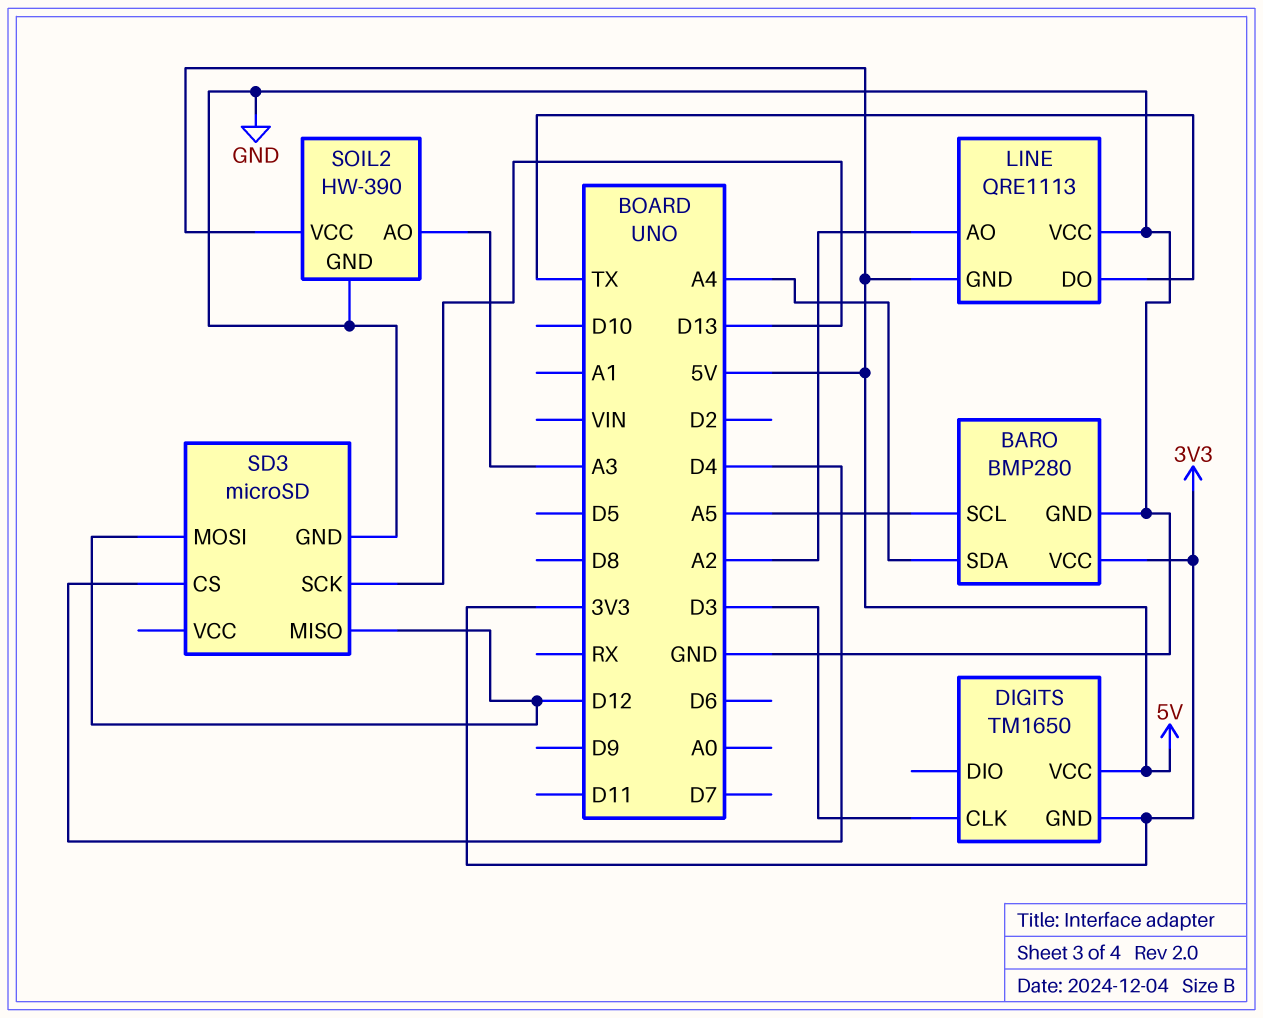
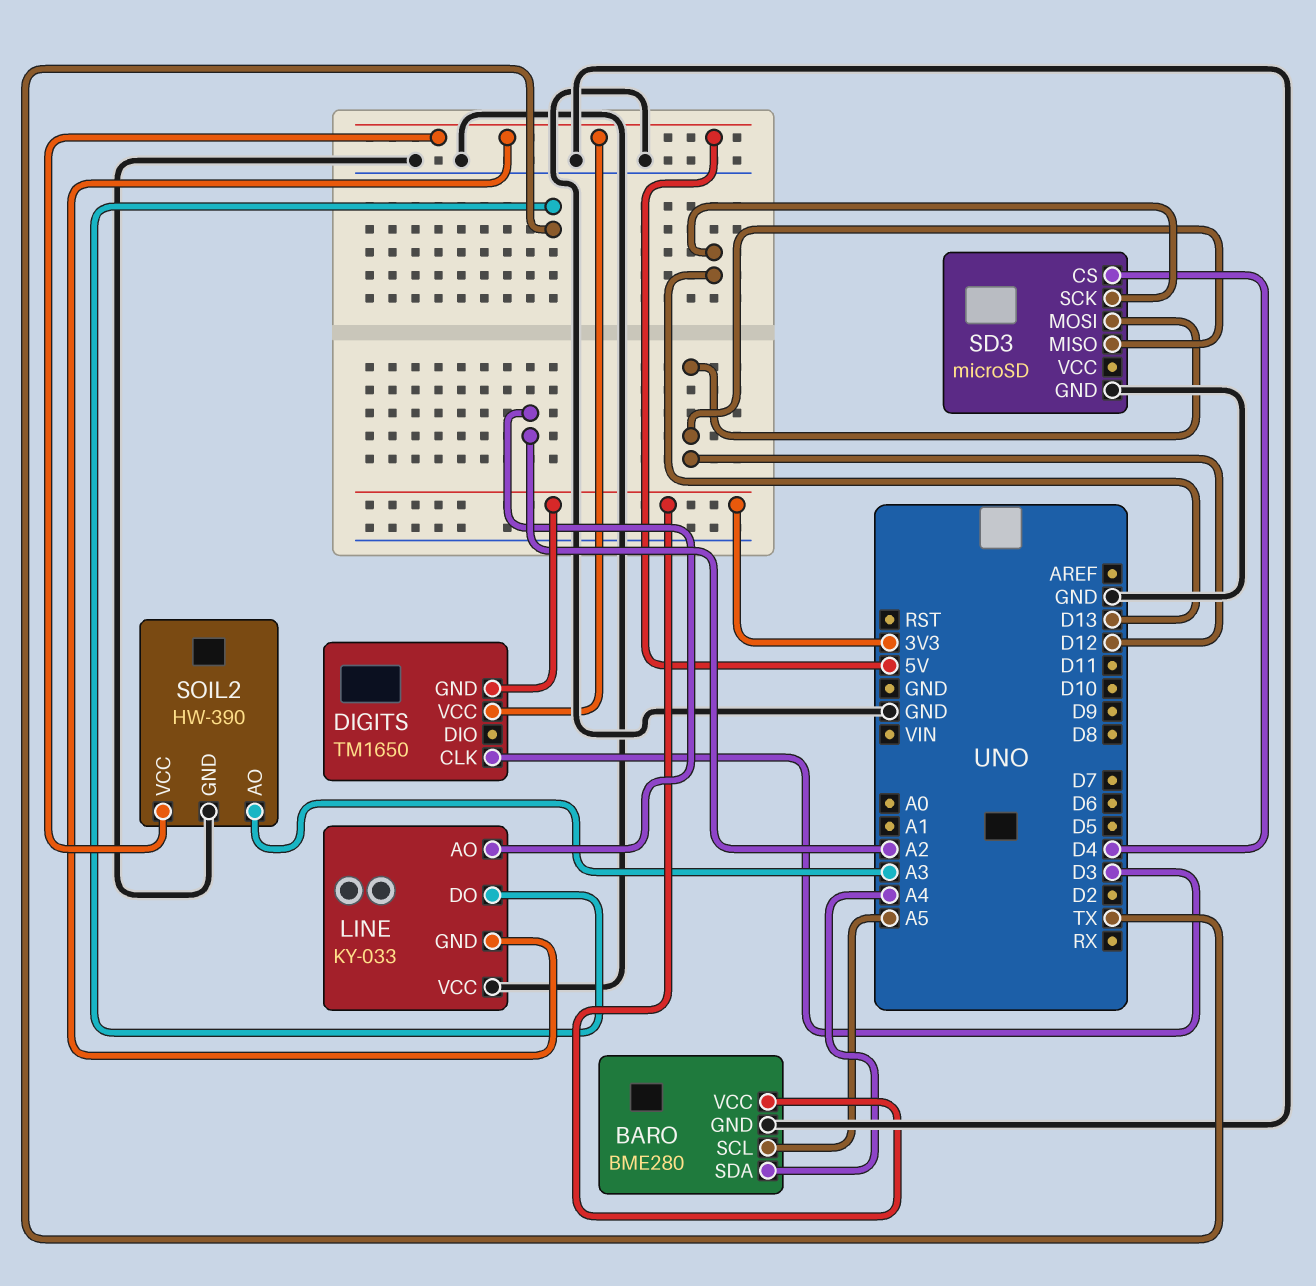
BARO: BMP280 -> BME280
LINE: QRE1113 -> KY-033

